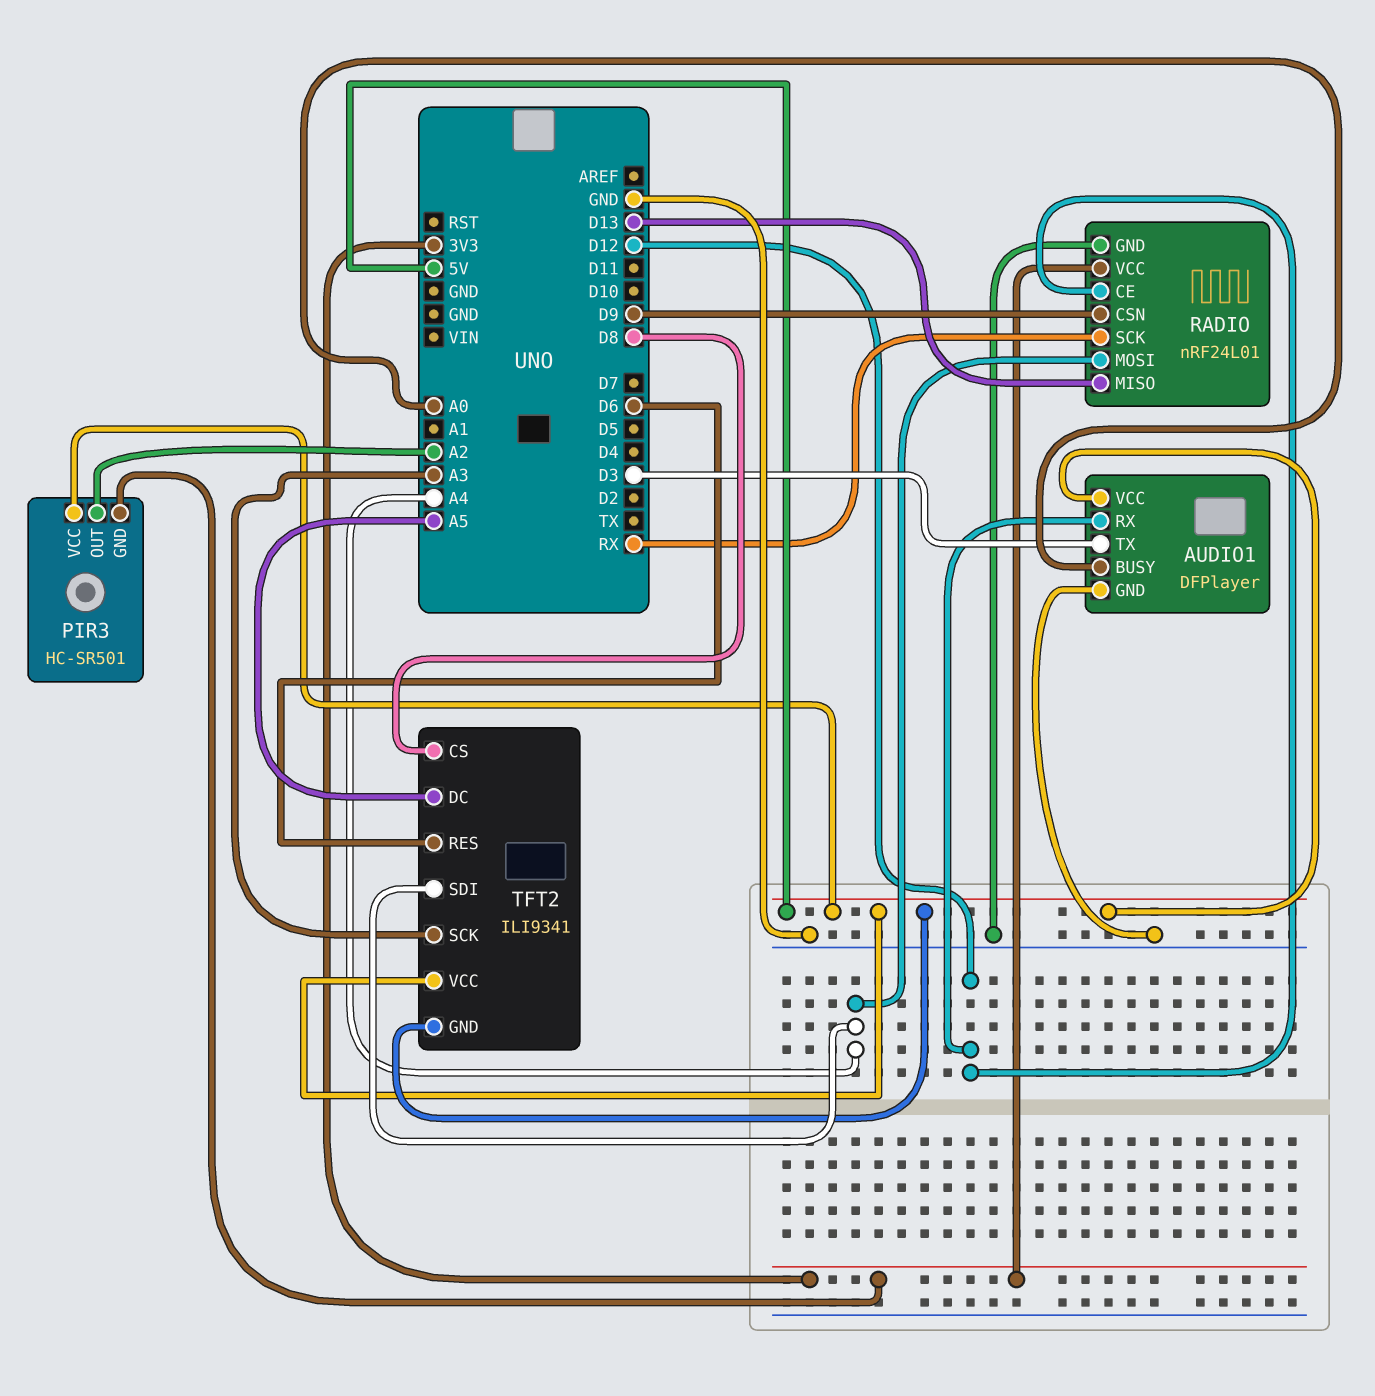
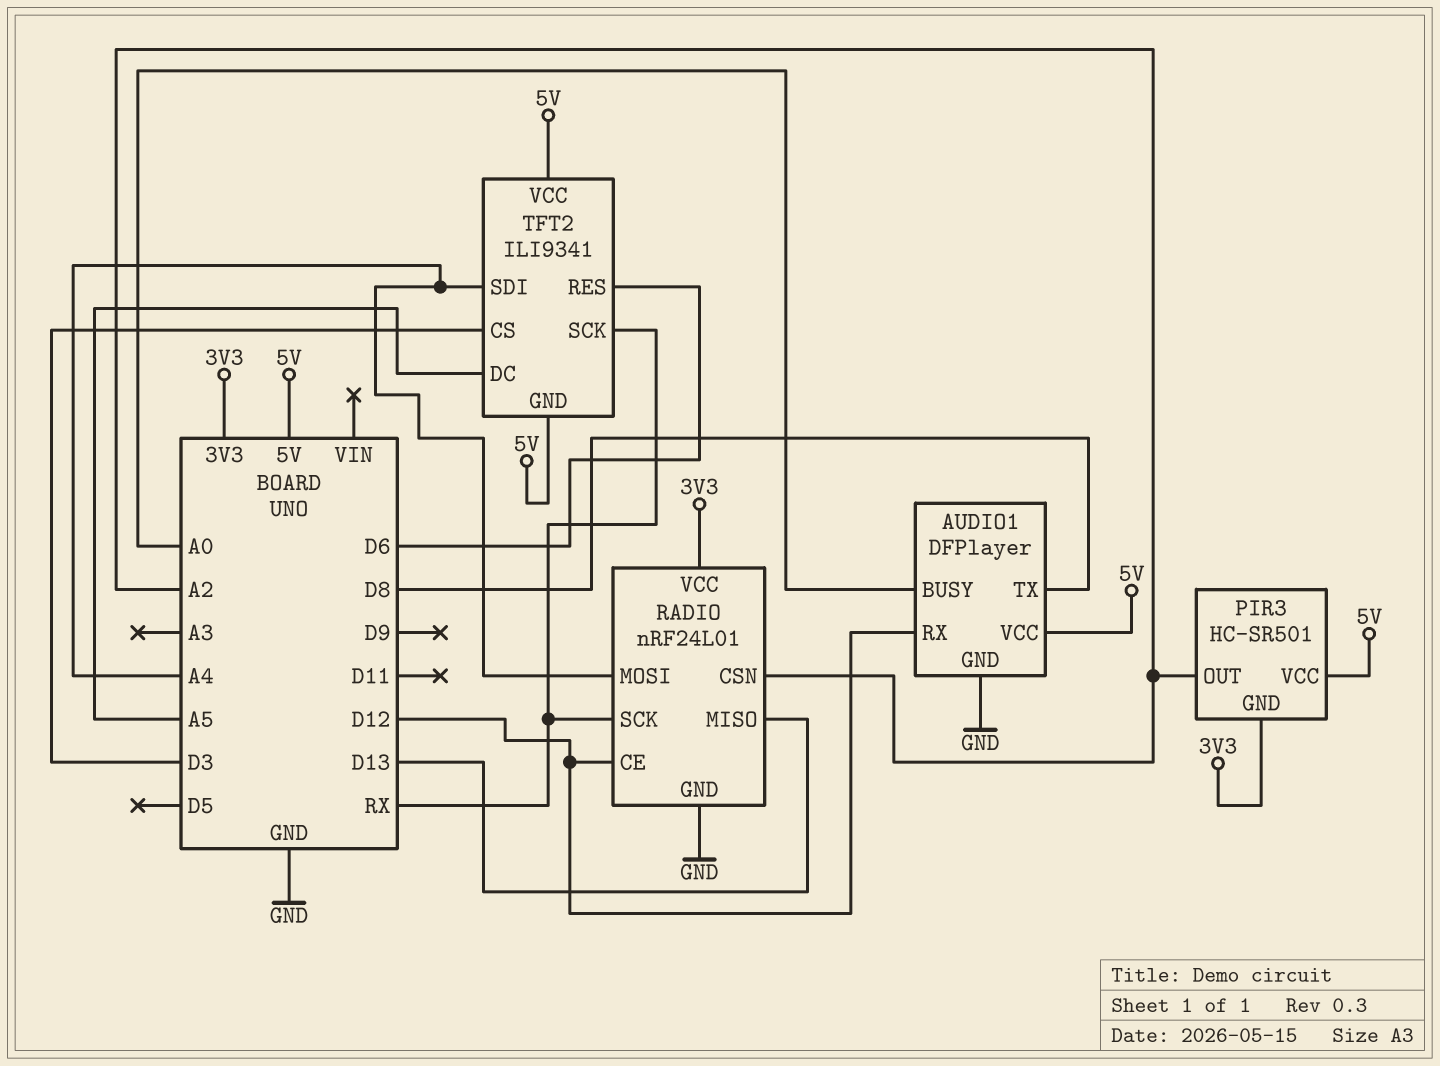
AUDIO1 pin TX: D3 -> D8
RADIO pin CSN: D9 -> A2
TFT2 pin CS: D8 -> D3
TFT2 pin SCK: A3 -> RX

